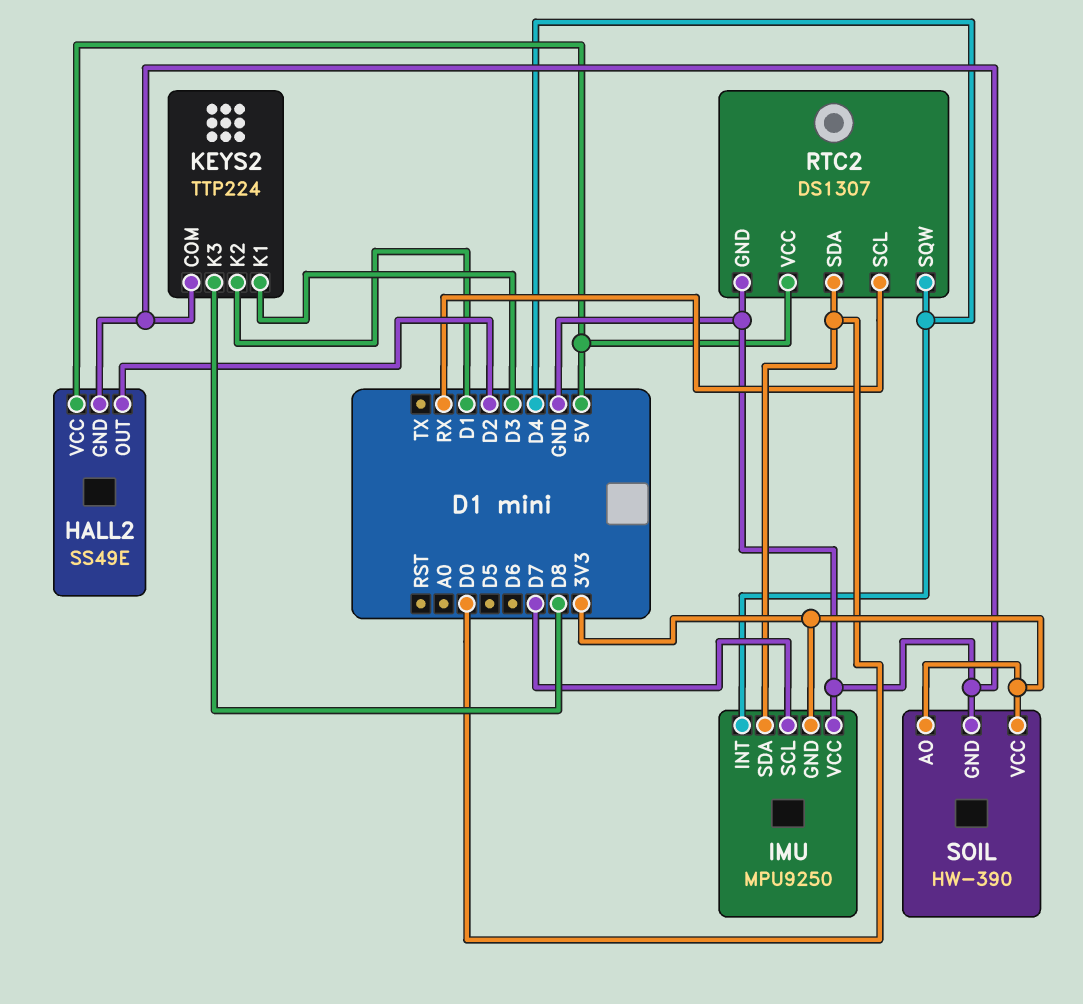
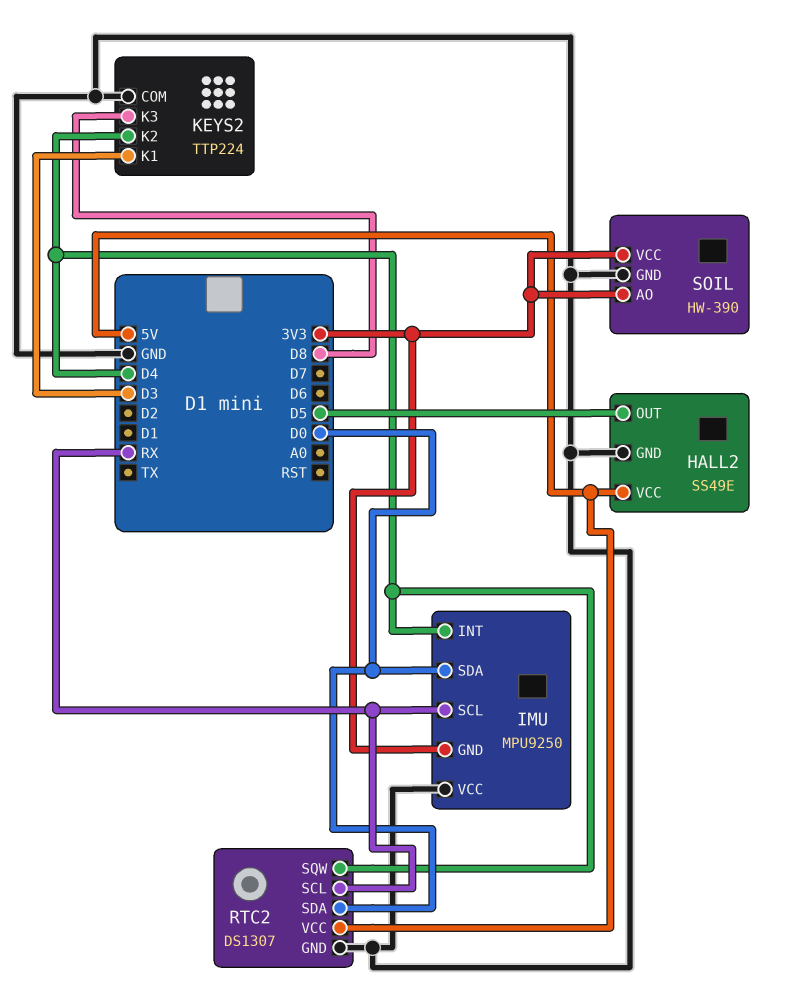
HALL2 pin OUT: D2 -> D5
IMU pin SCL: D7 -> RX
KEYS2 pin K2: D1 -> D4

